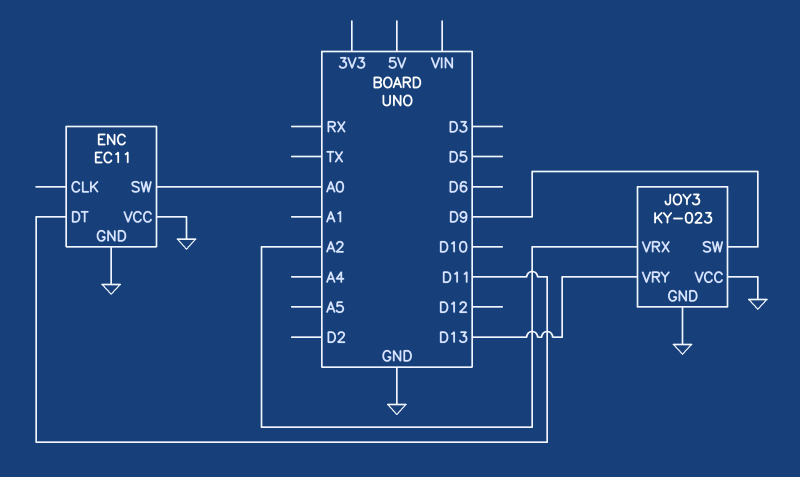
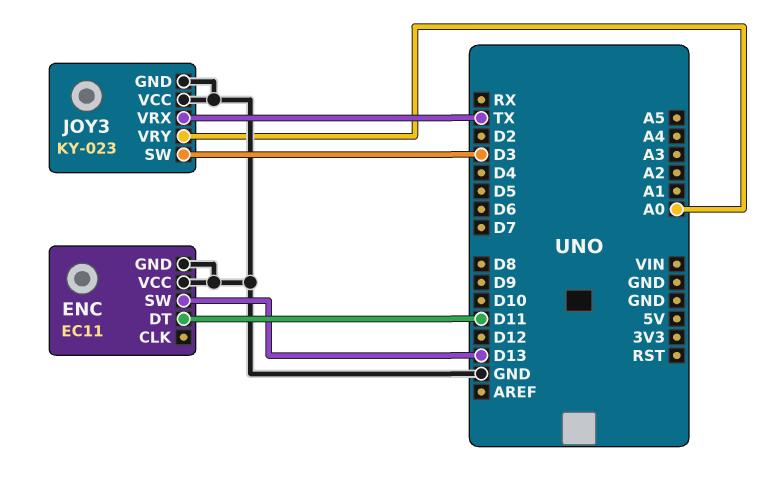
ENC pin SW: A0 -> D13
JOY3 pin SW: D9 -> D3
JOY3 pin VRX: A2 -> TX
JOY3 pin VRY: D13 -> A0

